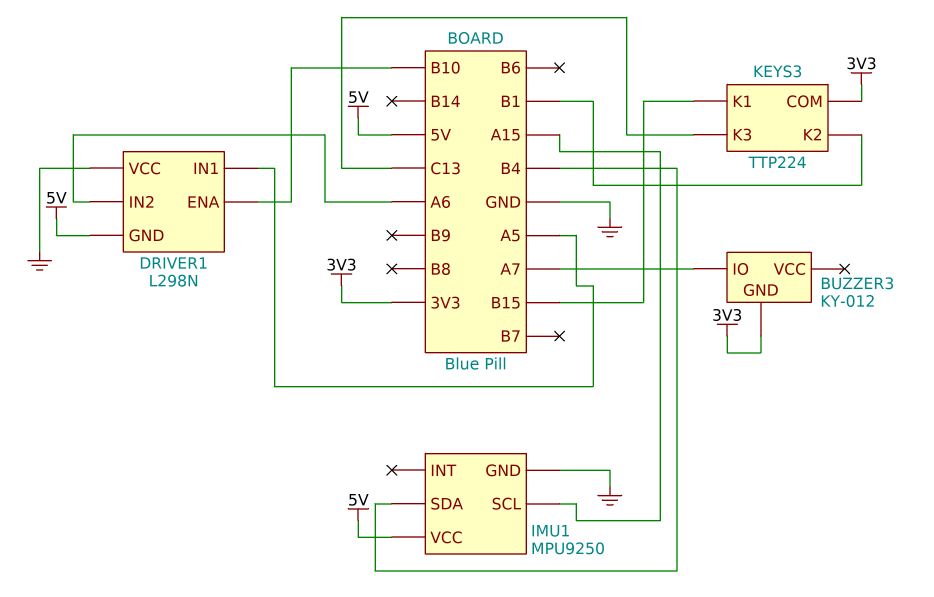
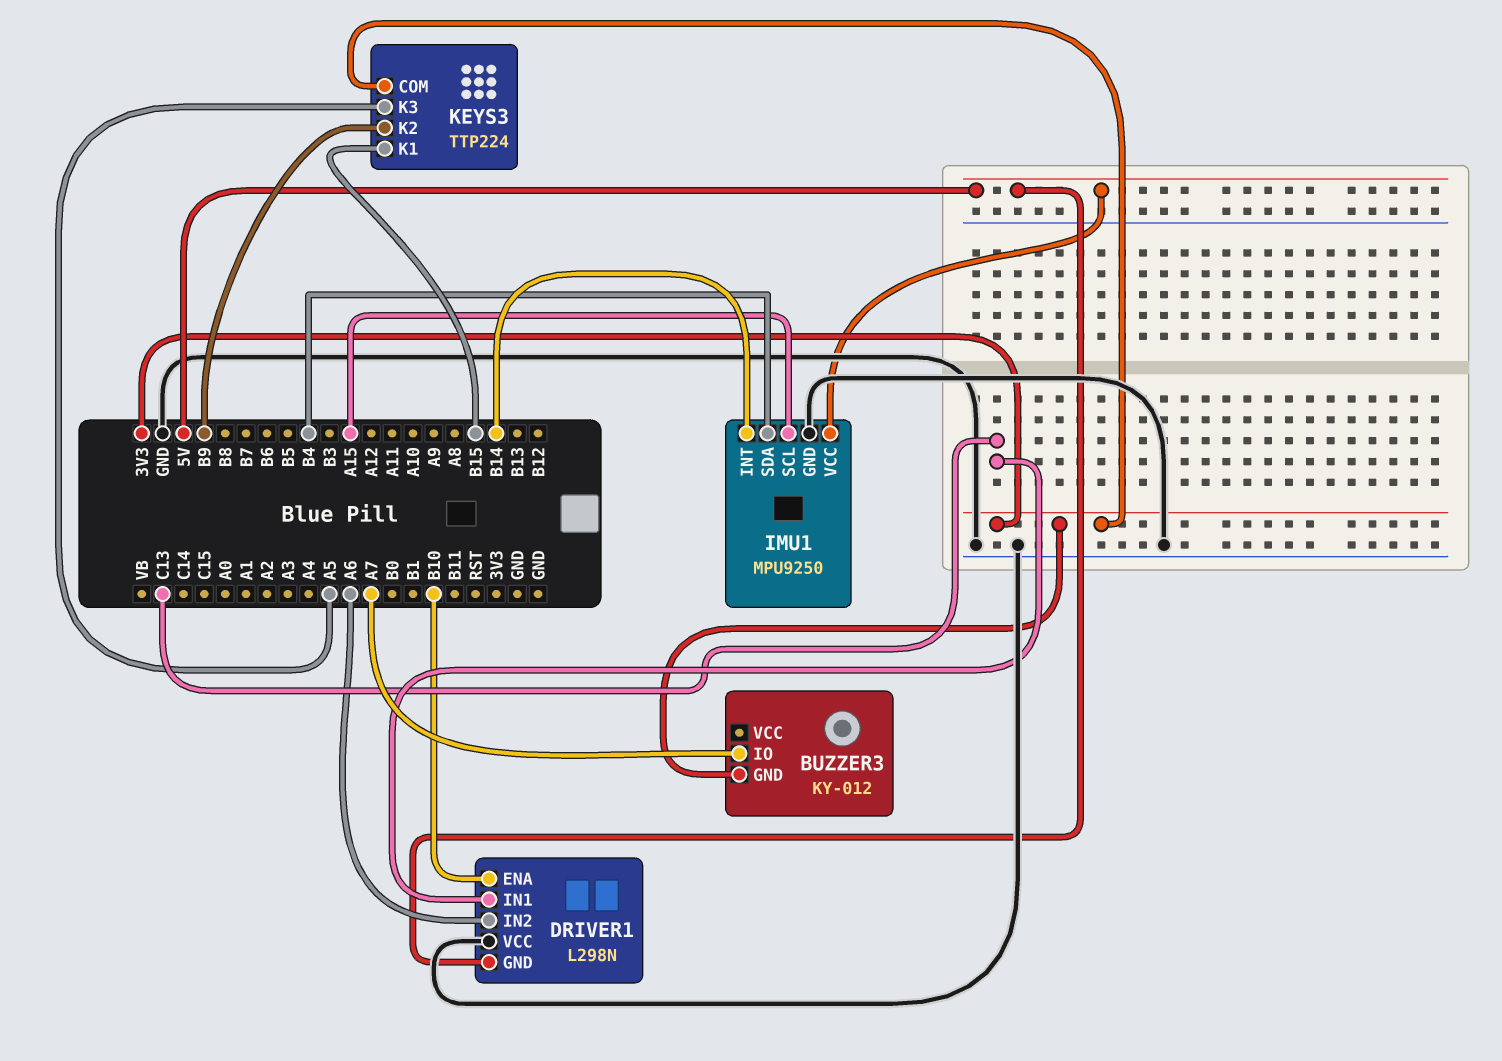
DRIVER1 pin IN1: A5 -> C13
IMU1 pin INT: none -> B14
KEYS3 pin K2: B1 -> B9
KEYS3 pin K3: C13 -> A5

